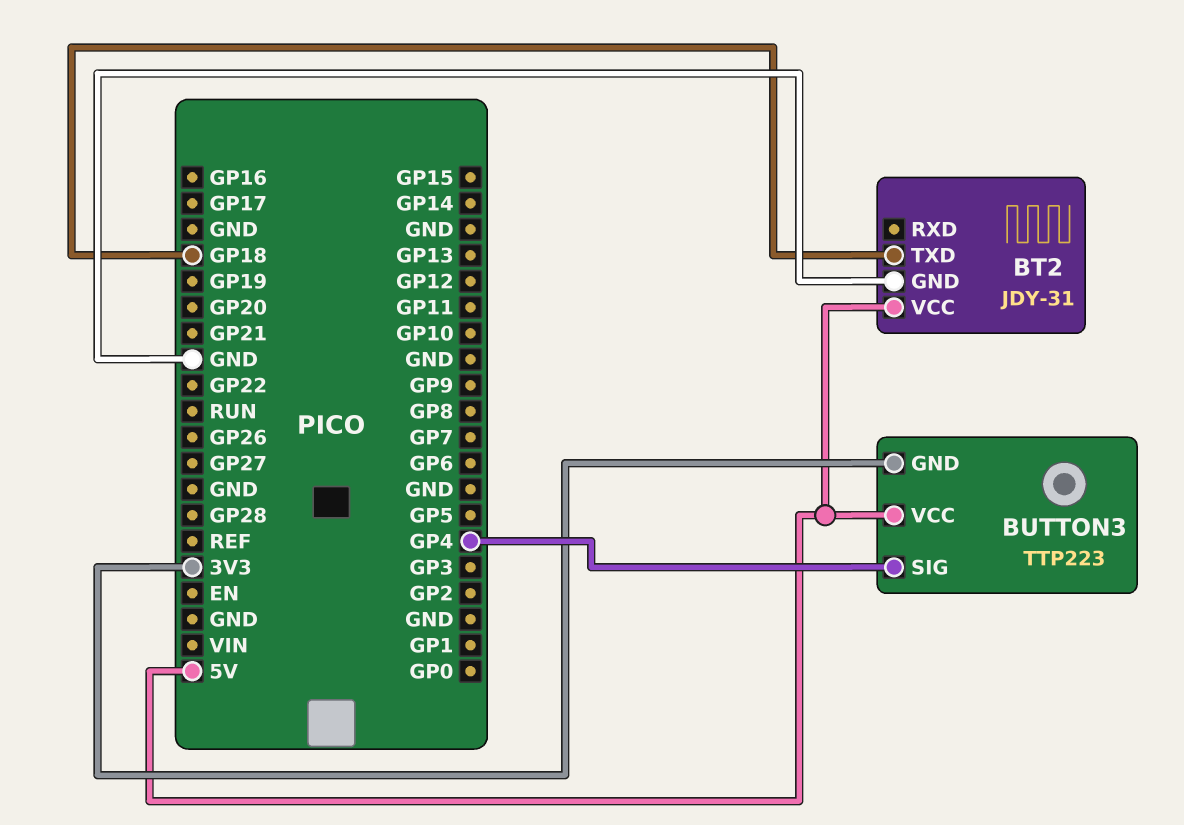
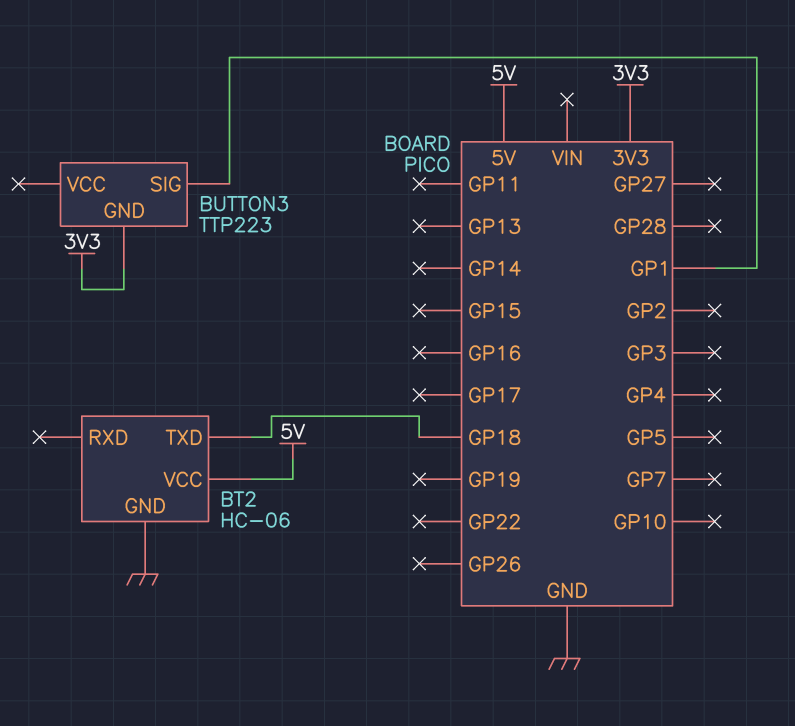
BT2: JDY-31 -> HC-06
BUTTON3 pin SIG: GP4 -> GP1
BUTTON3 pin VCC: 5V -> none

